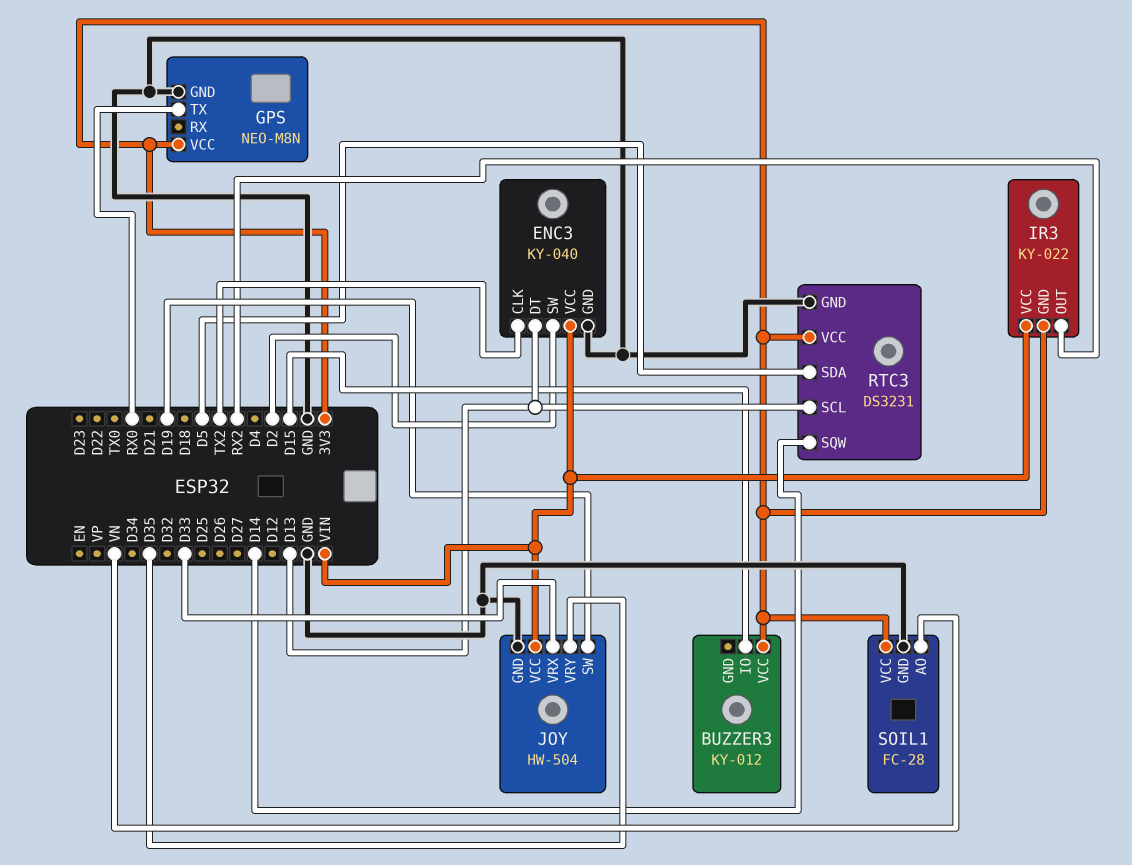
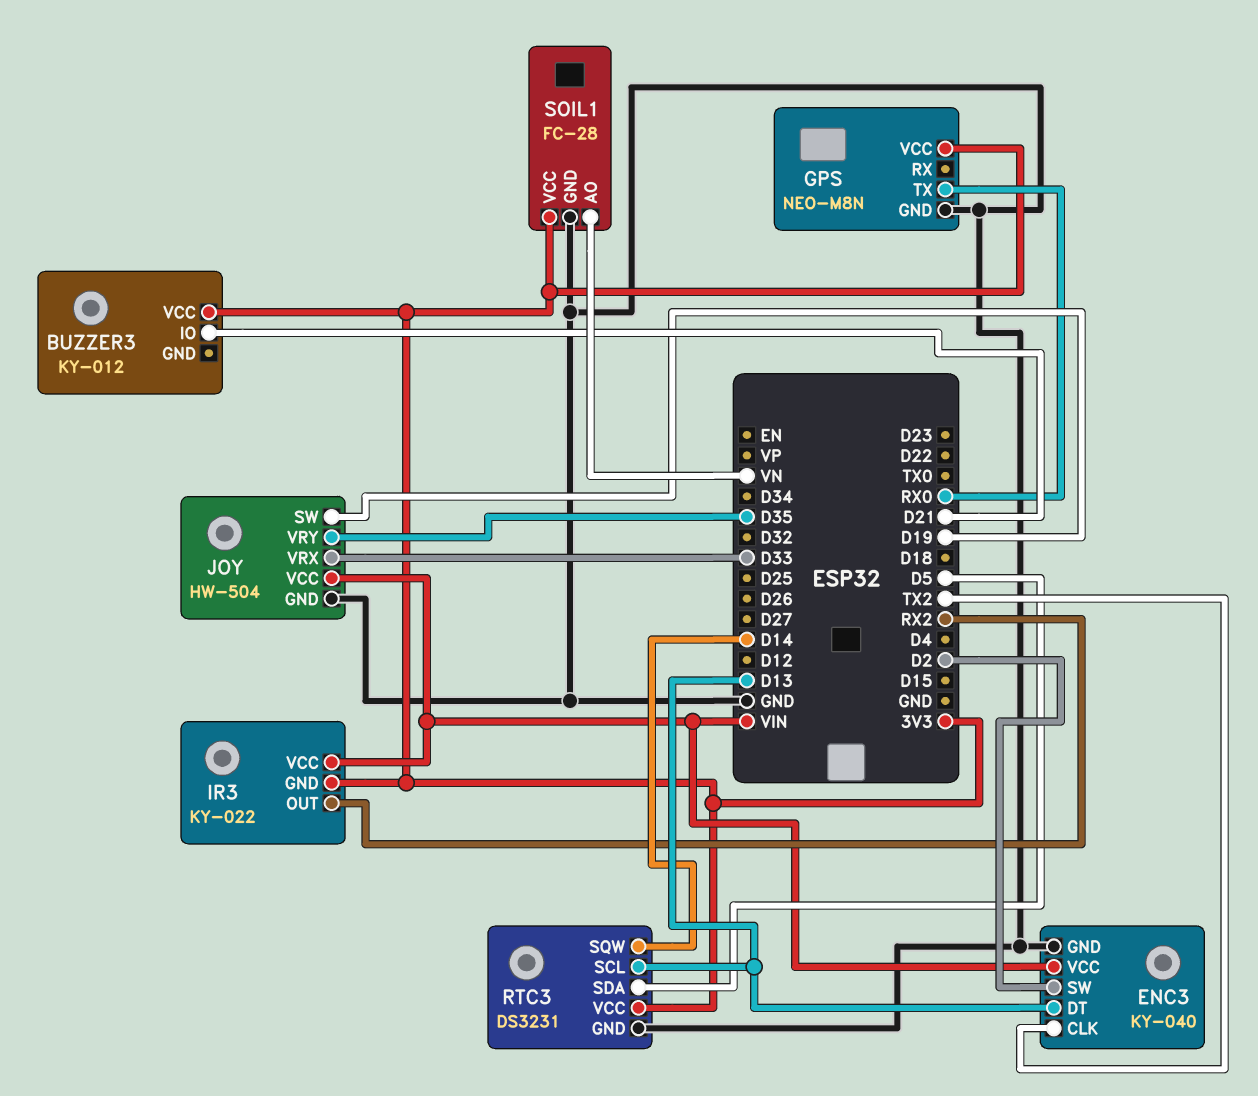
BUZZER3 pin IO: D15 -> D21

